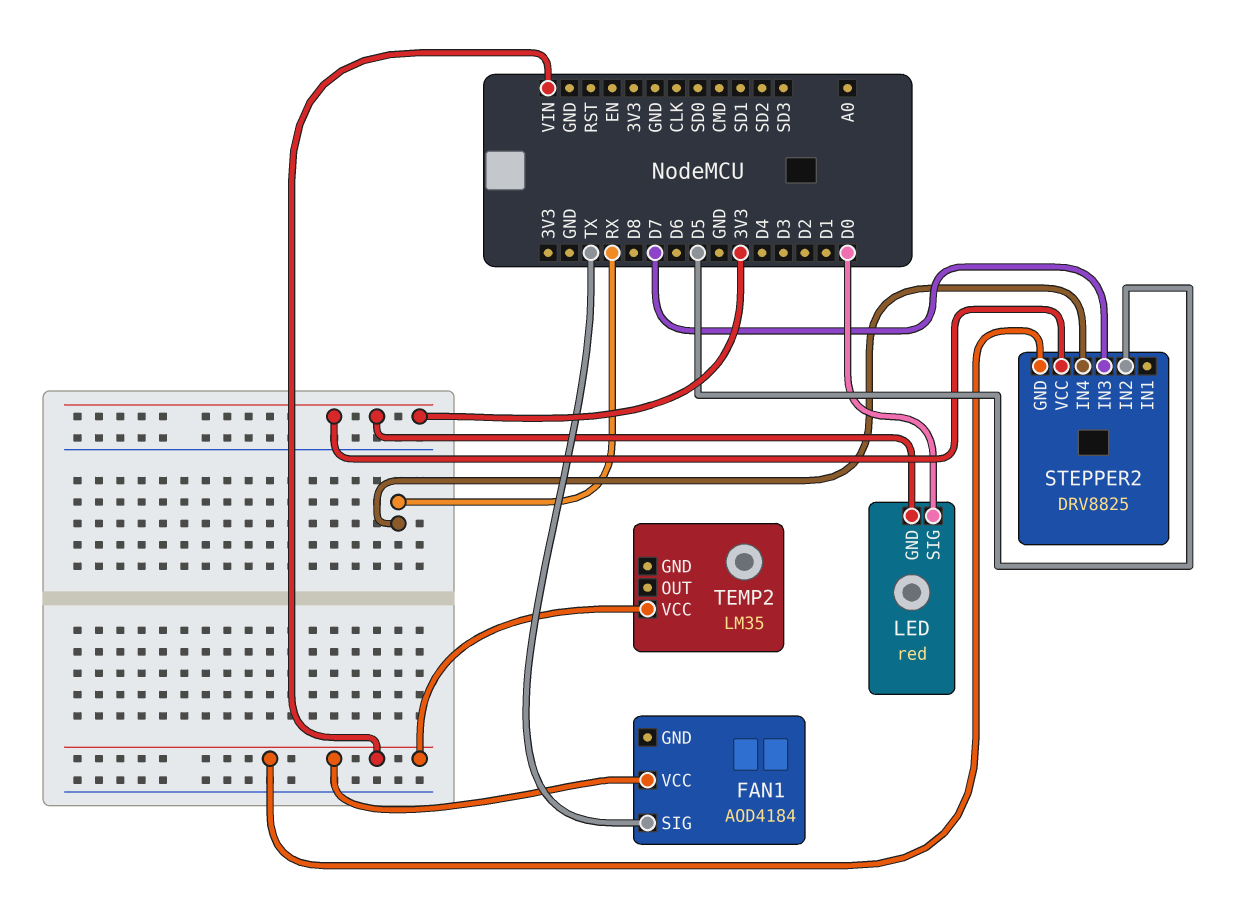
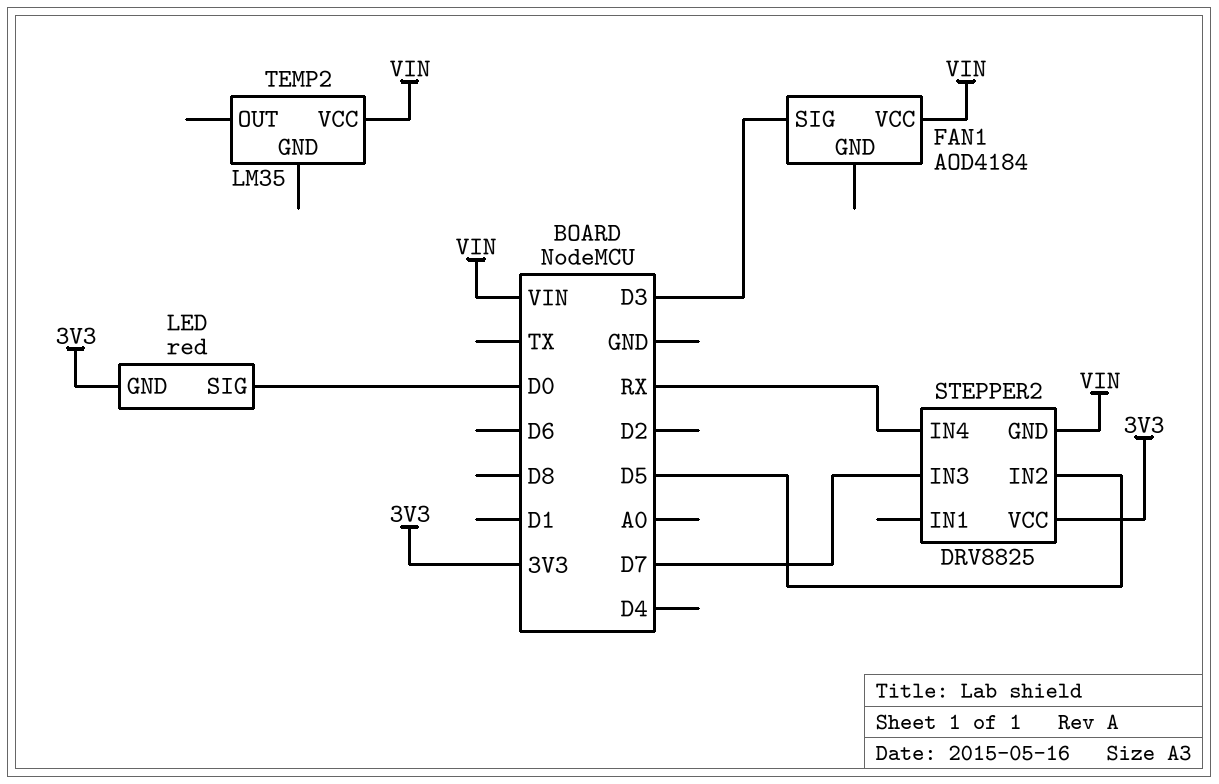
FAN1 pin SIG: TX -> D3

